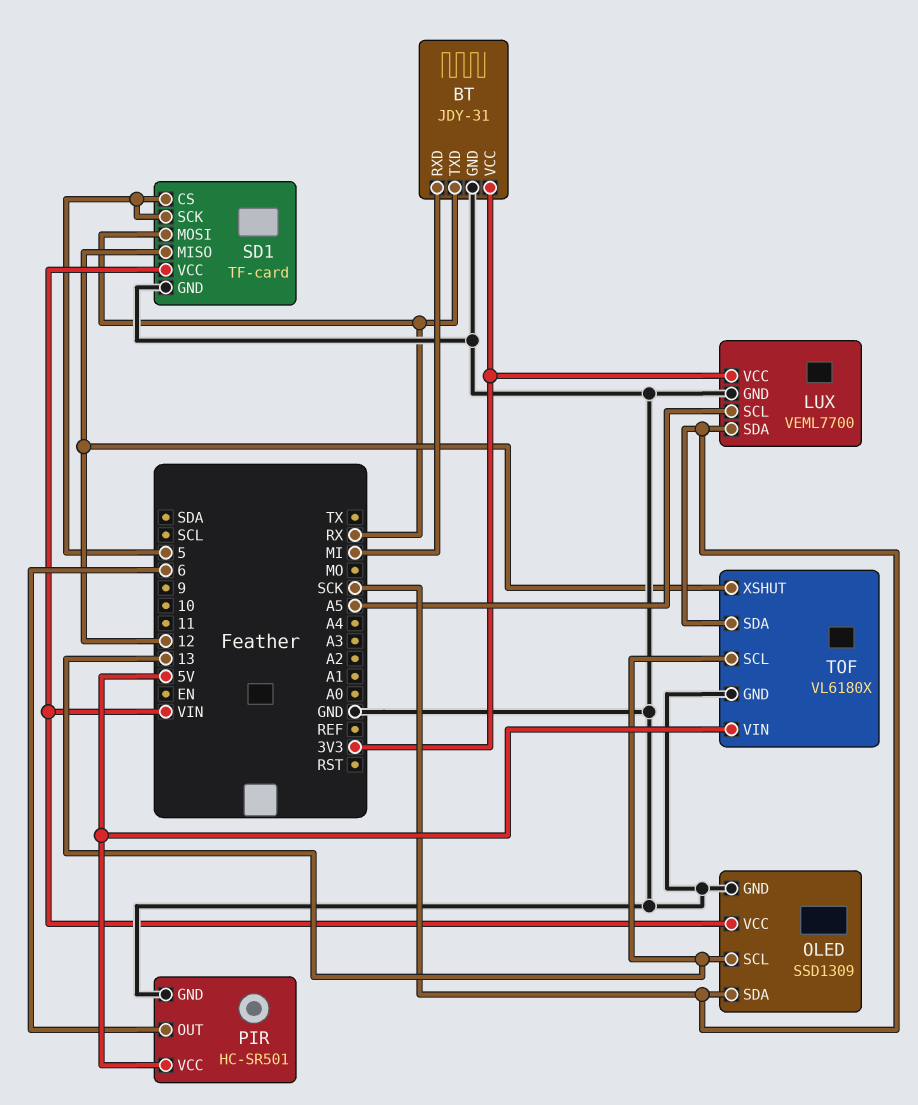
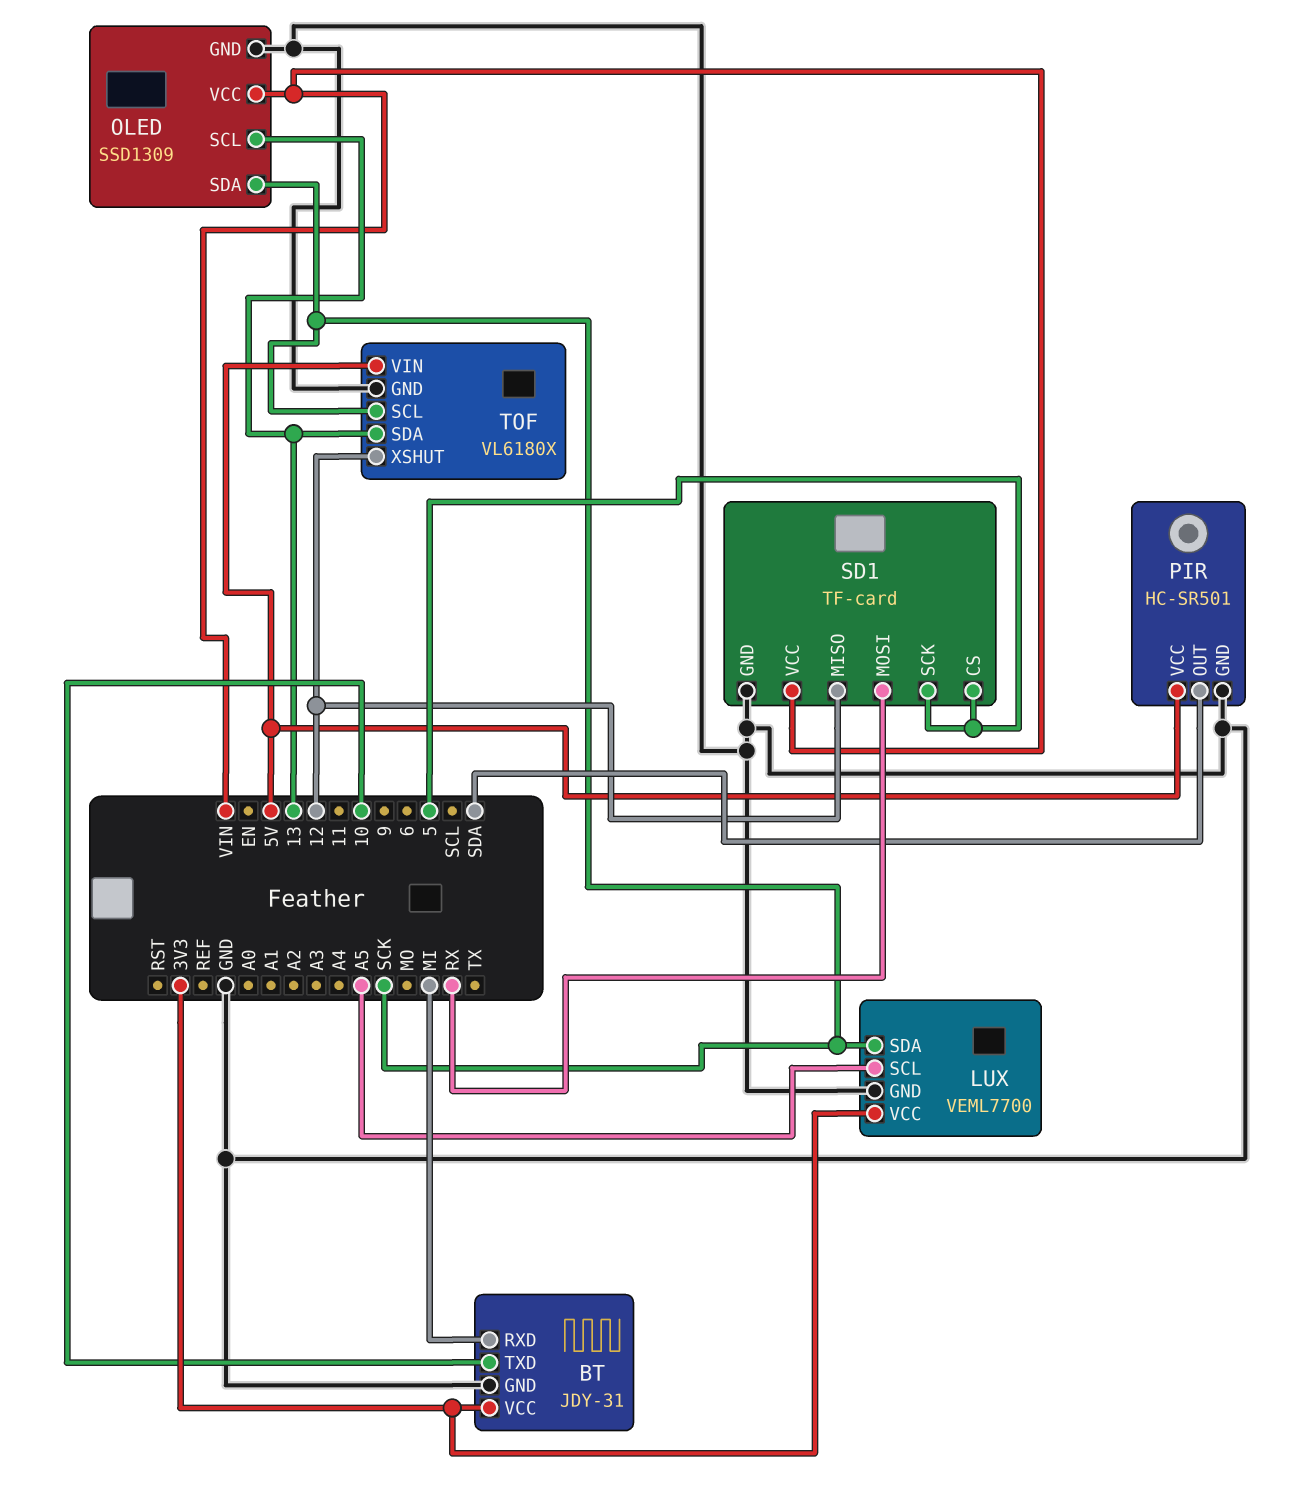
BT pin TXD: RX -> 10
PIR pin OUT: 6 -> SDA
TOF pin SCL: 13 -> SCK
TOF pin SDA: SCK -> 13

